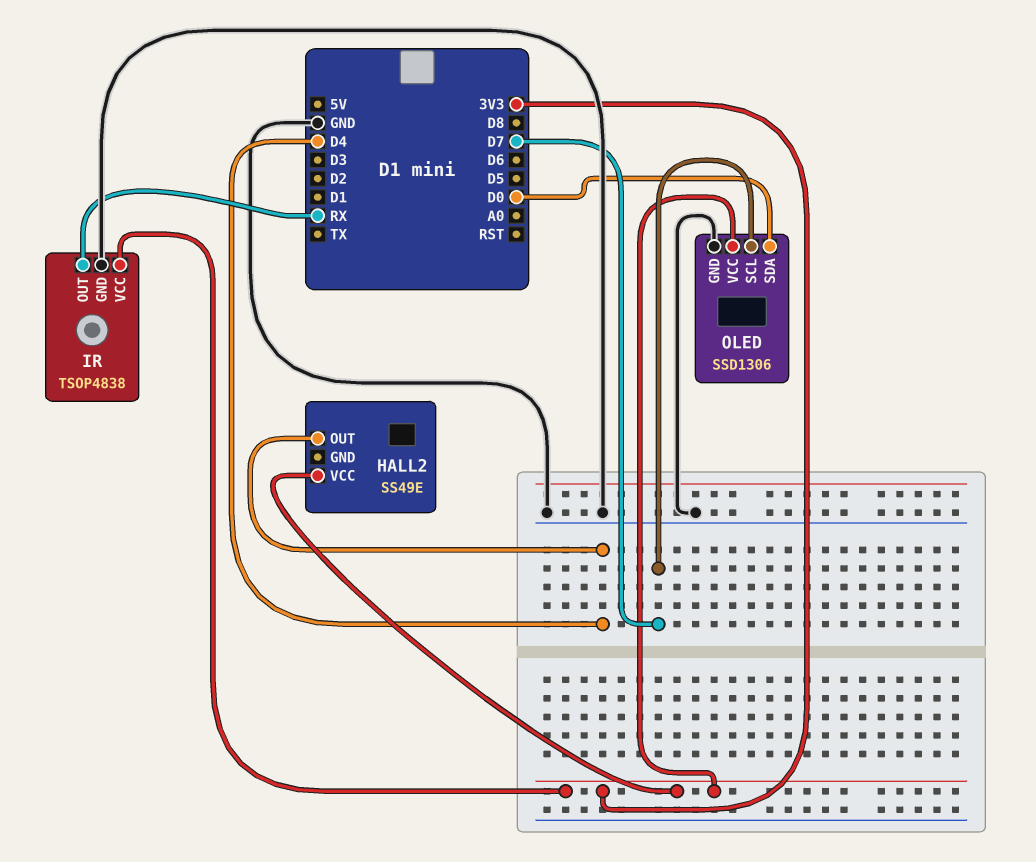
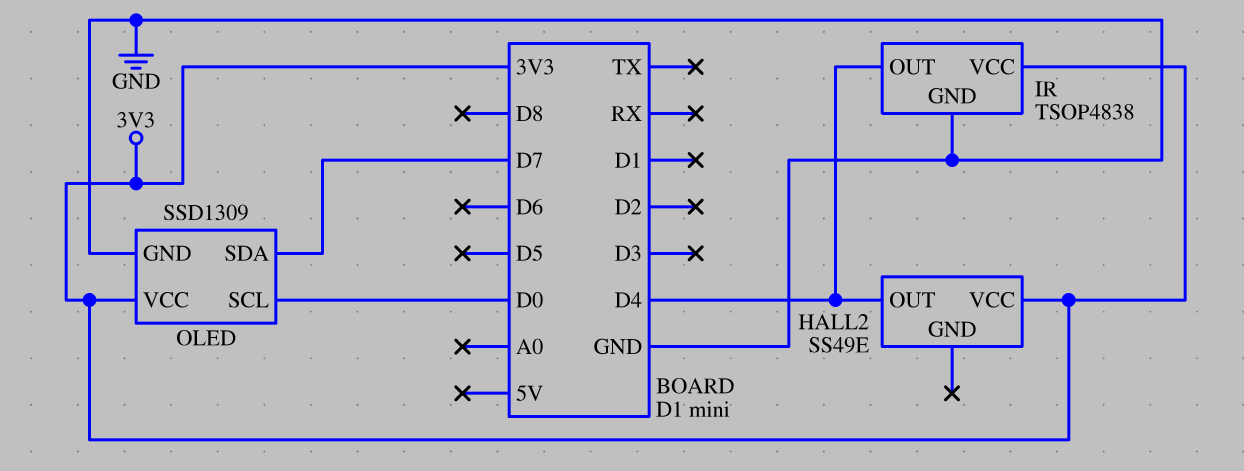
IR pin OUT: RX -> D4
OLED: SSD1306 -> SSD1309
OLED pin SCL: D7 -> D0
OLED pin SDA: D0 -> D7

